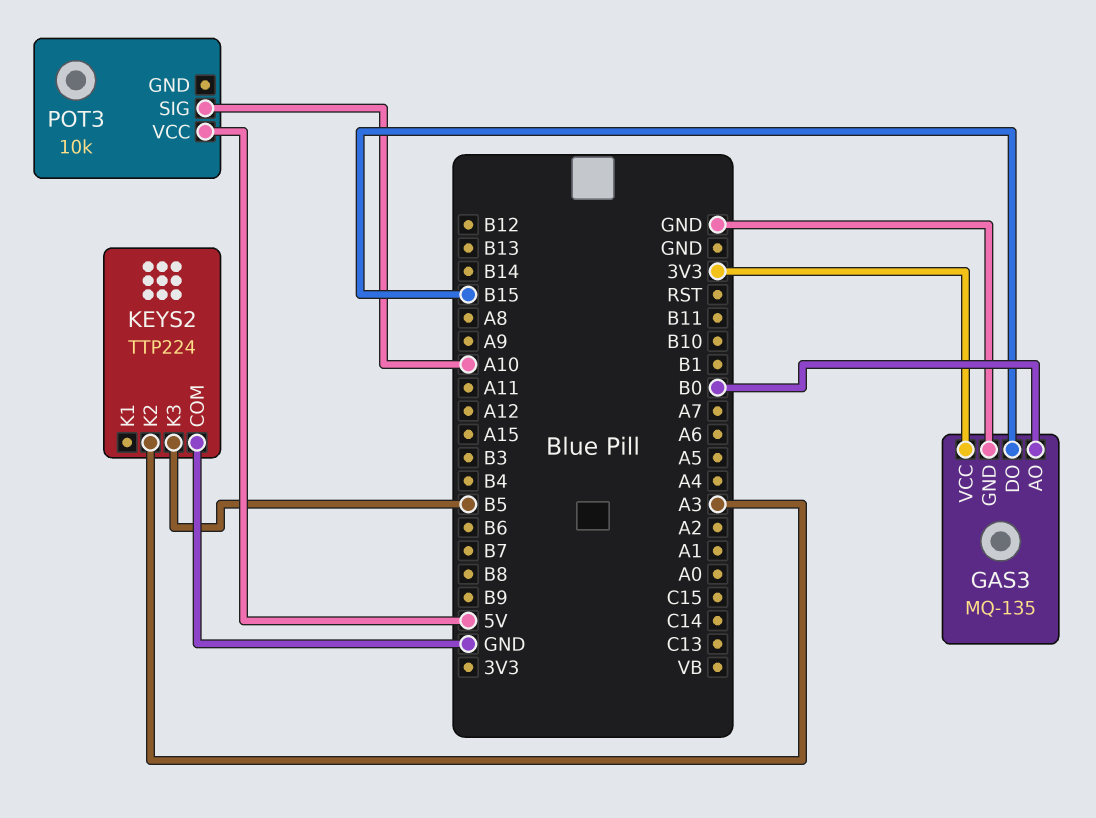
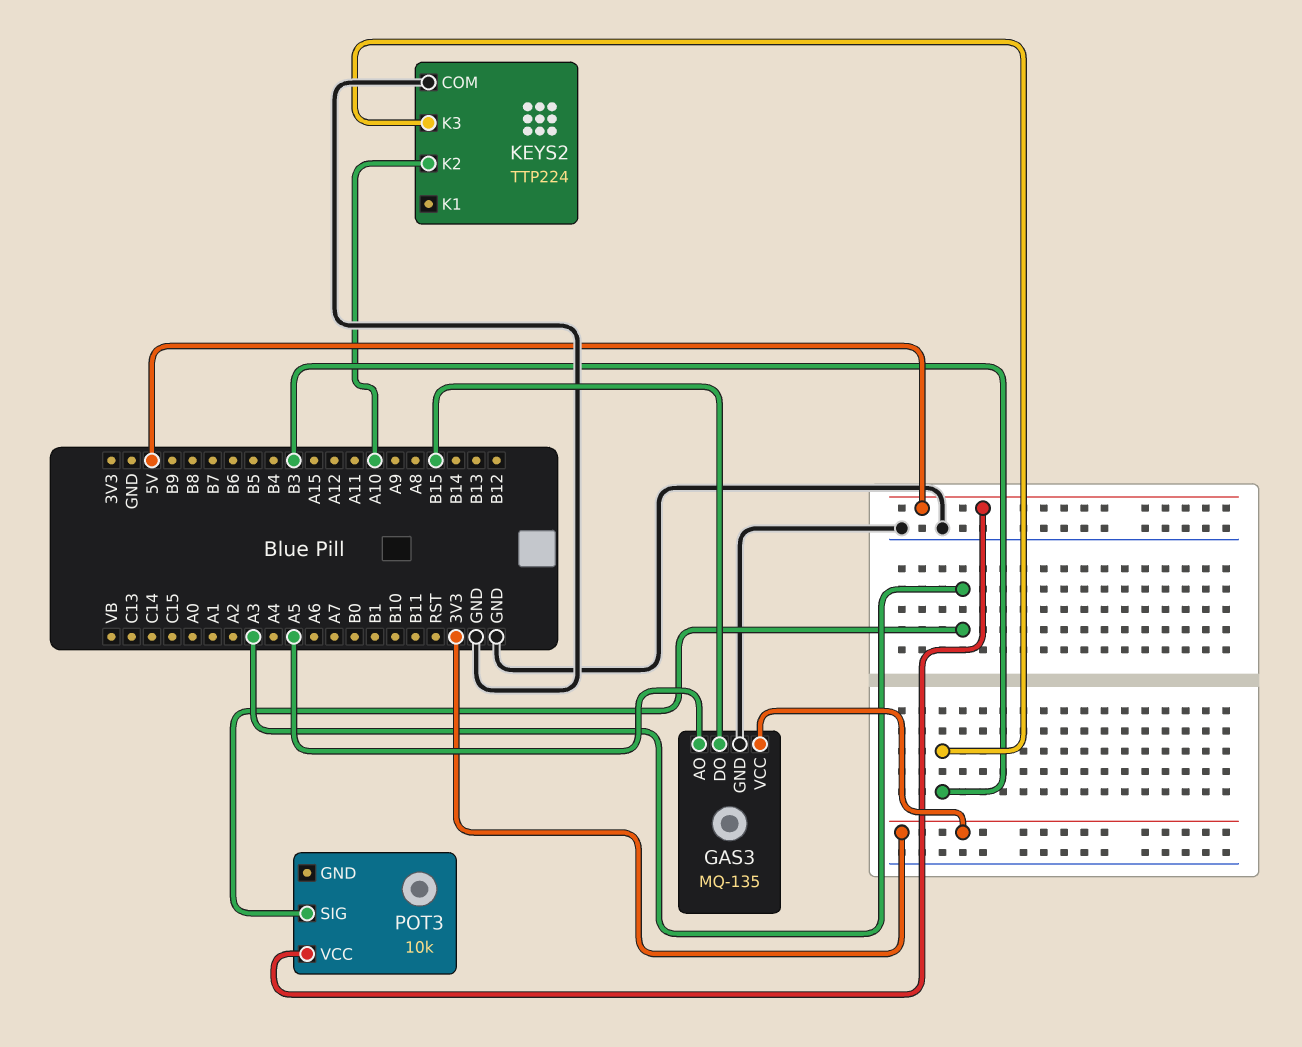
GAS3 pin AO: B0 -> A5
KEYS2 pin K2: A3 -> A10
KEYS2 pin K3: B5 -> B3
POT3 pin SIG: A10 -> A3

